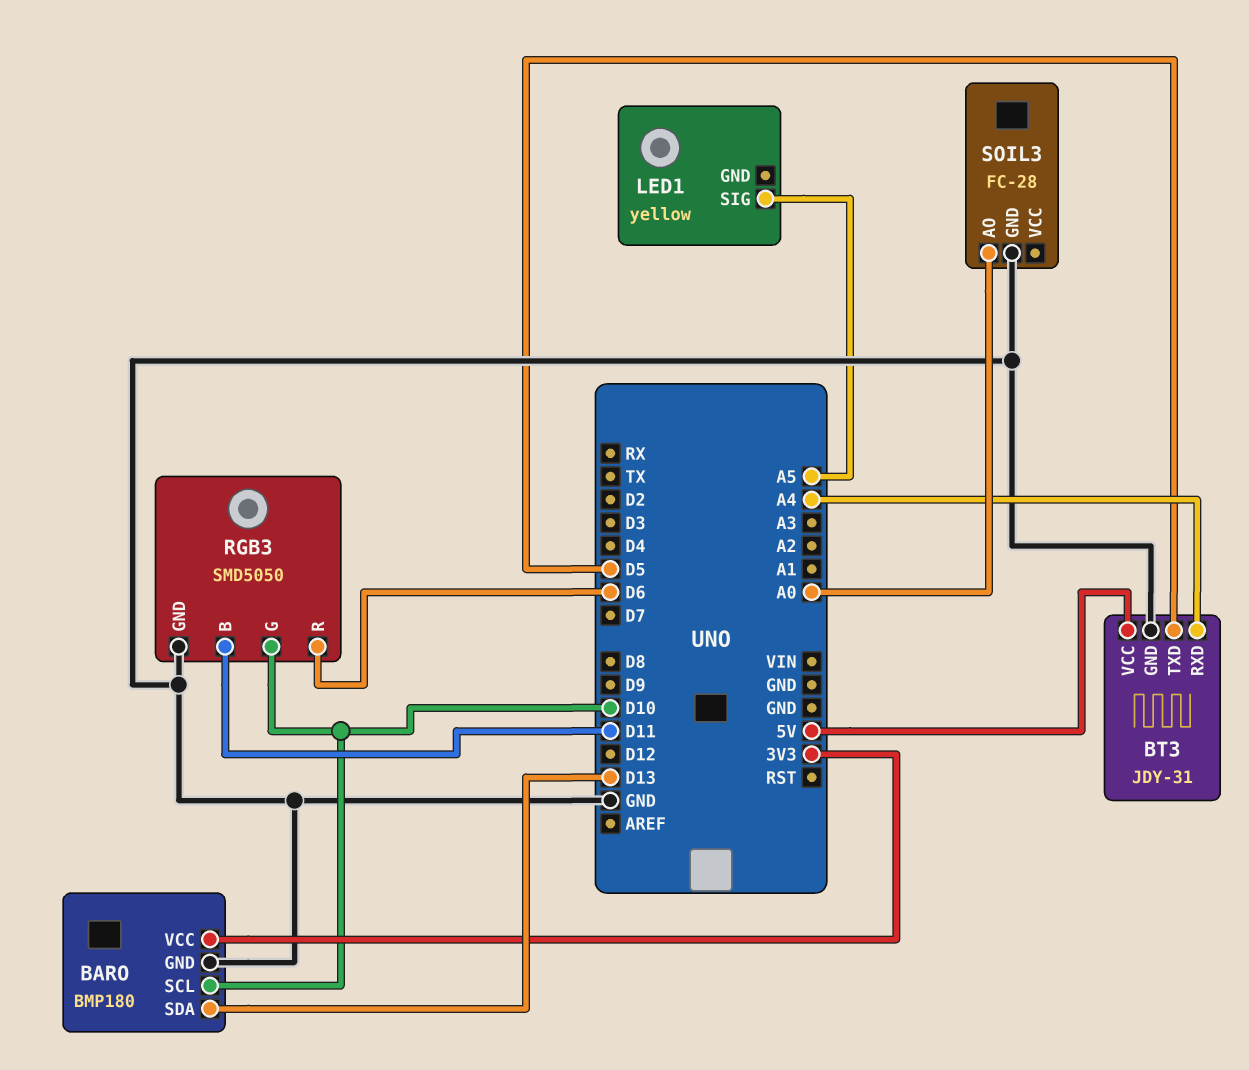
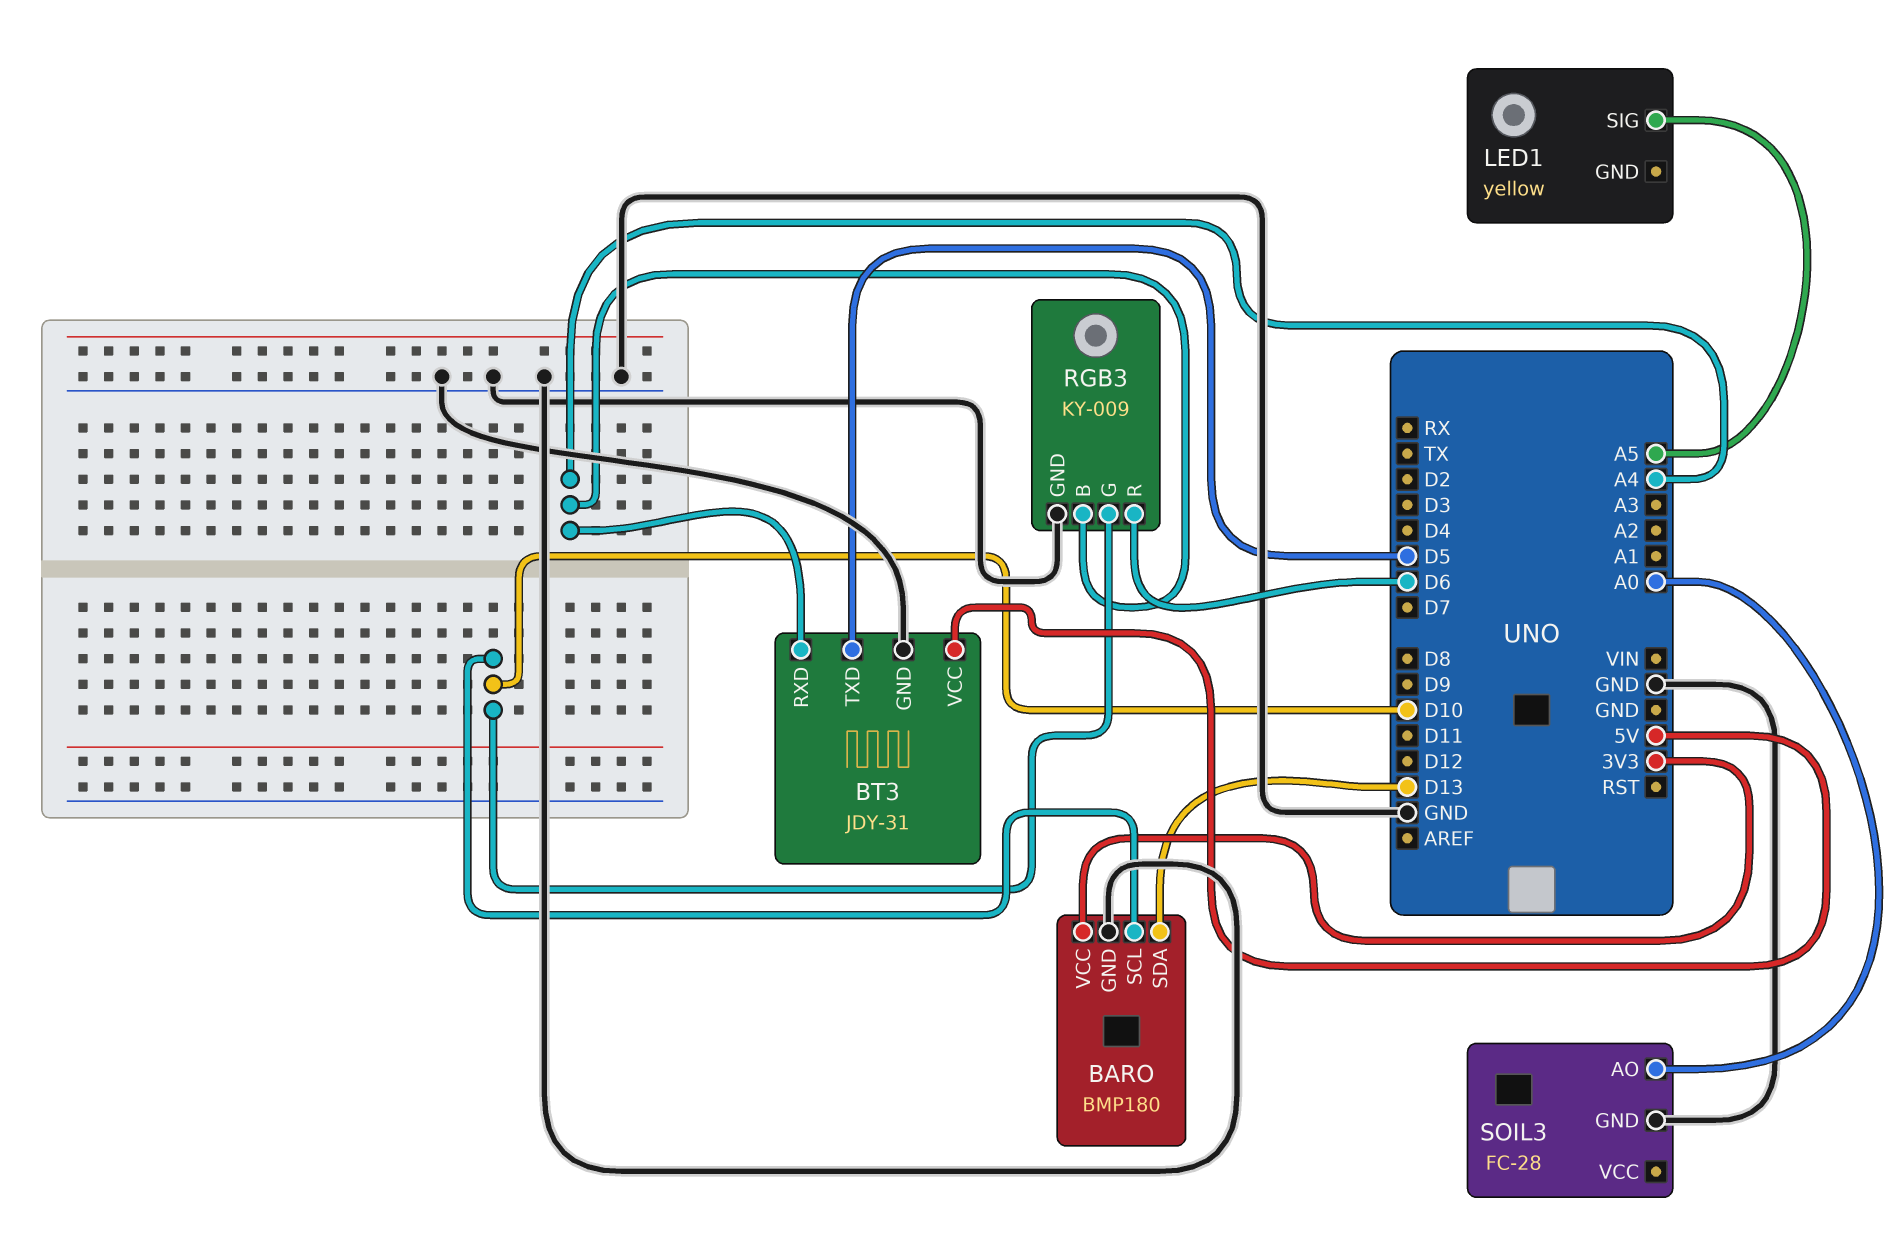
RGB3: SMD5050 -> KY-009
RGB3 pin B: D11 -> A4

